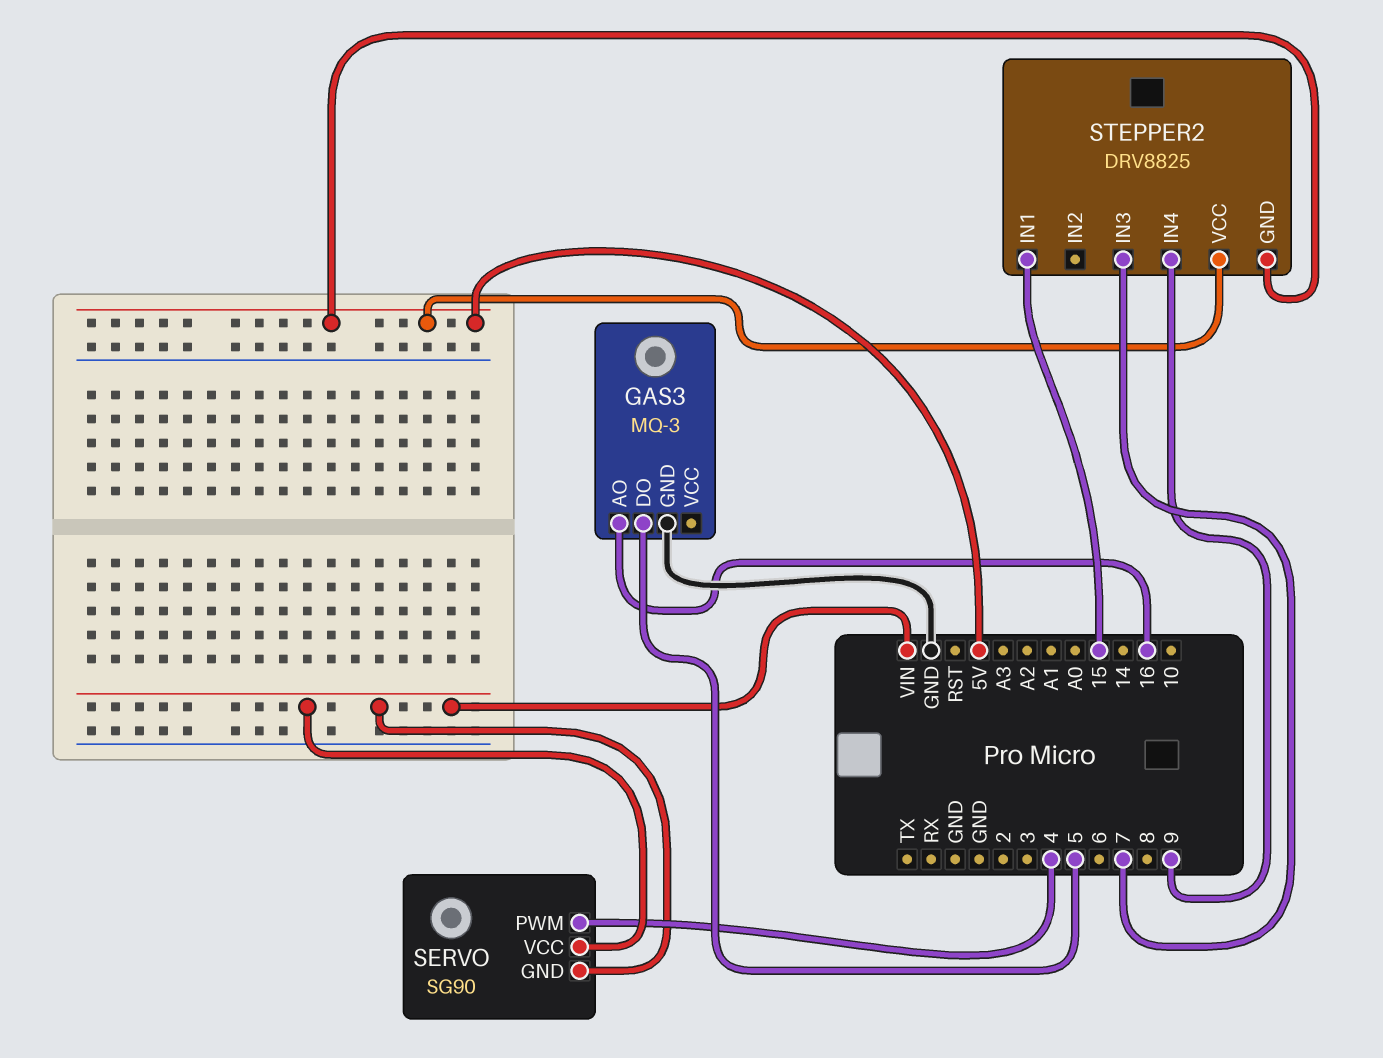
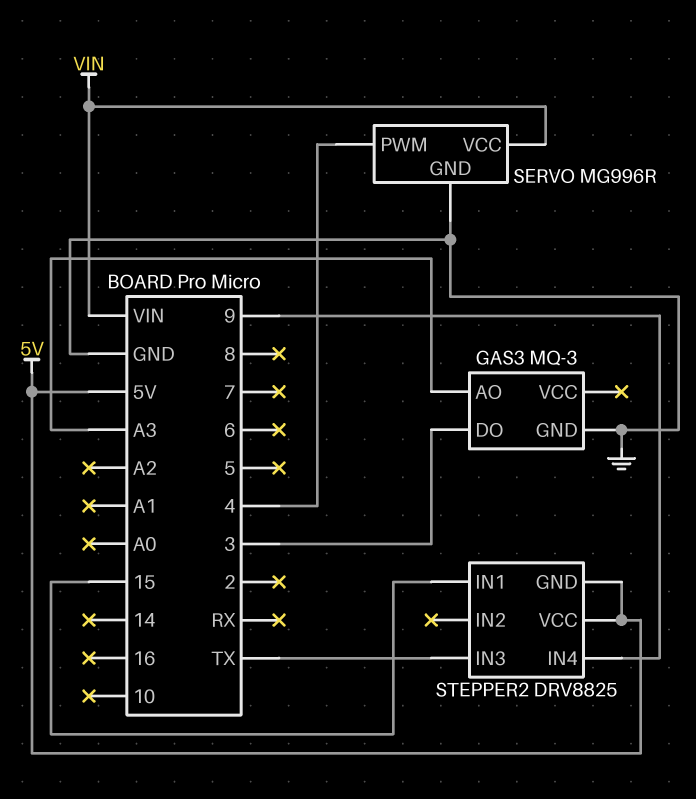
GAS3 pin AO: 16 -> A3
GAS3 pin DO: 5 -> 3
SERVO: SG90 -> MG996R
SERVO pin GND: VIN -> GND
STEPPER2 pin IN3: 7 -> TX

